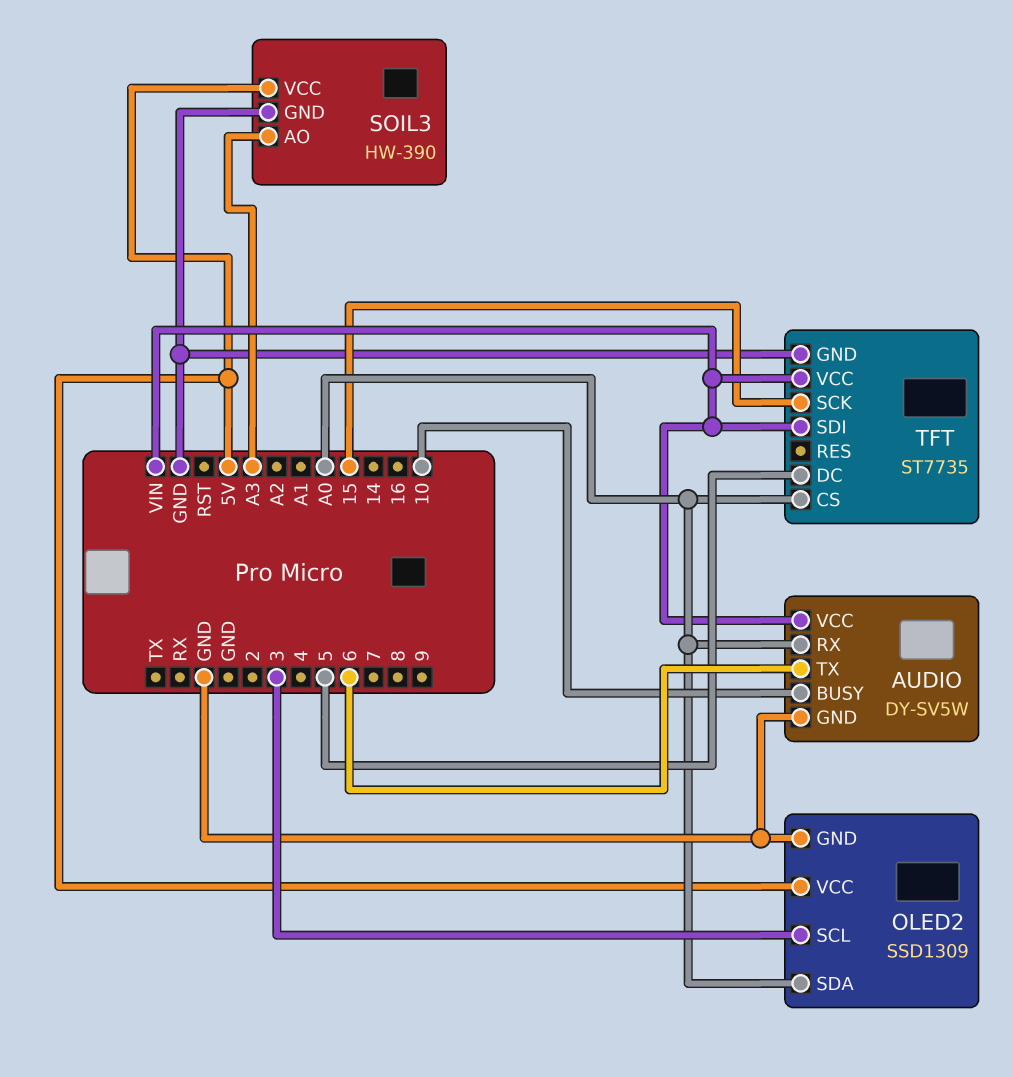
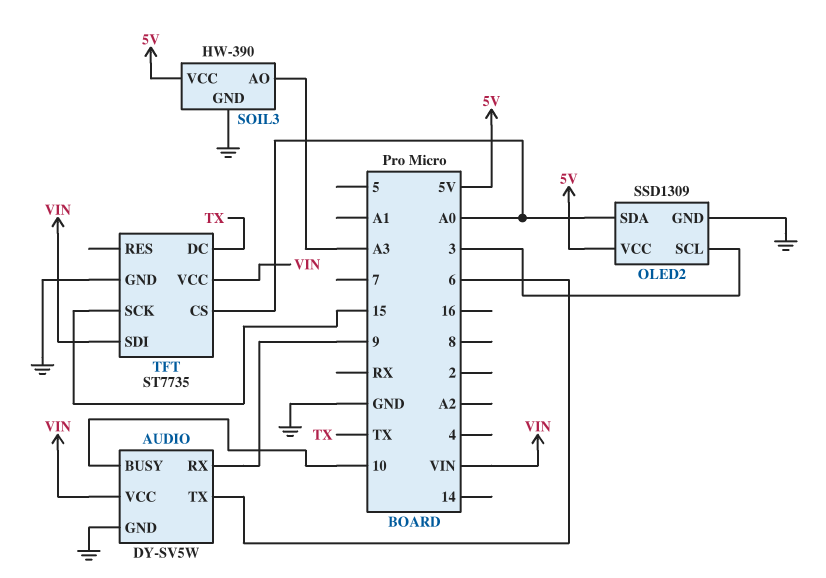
AUDIO pin RX: A0 -> 9
TFT pin DC: 5 -> TX

